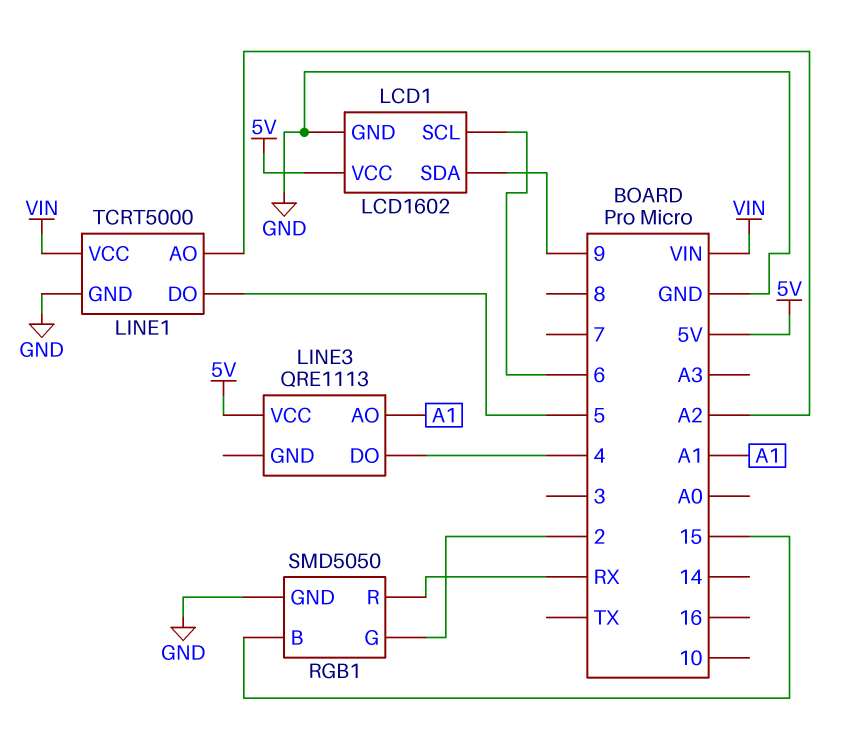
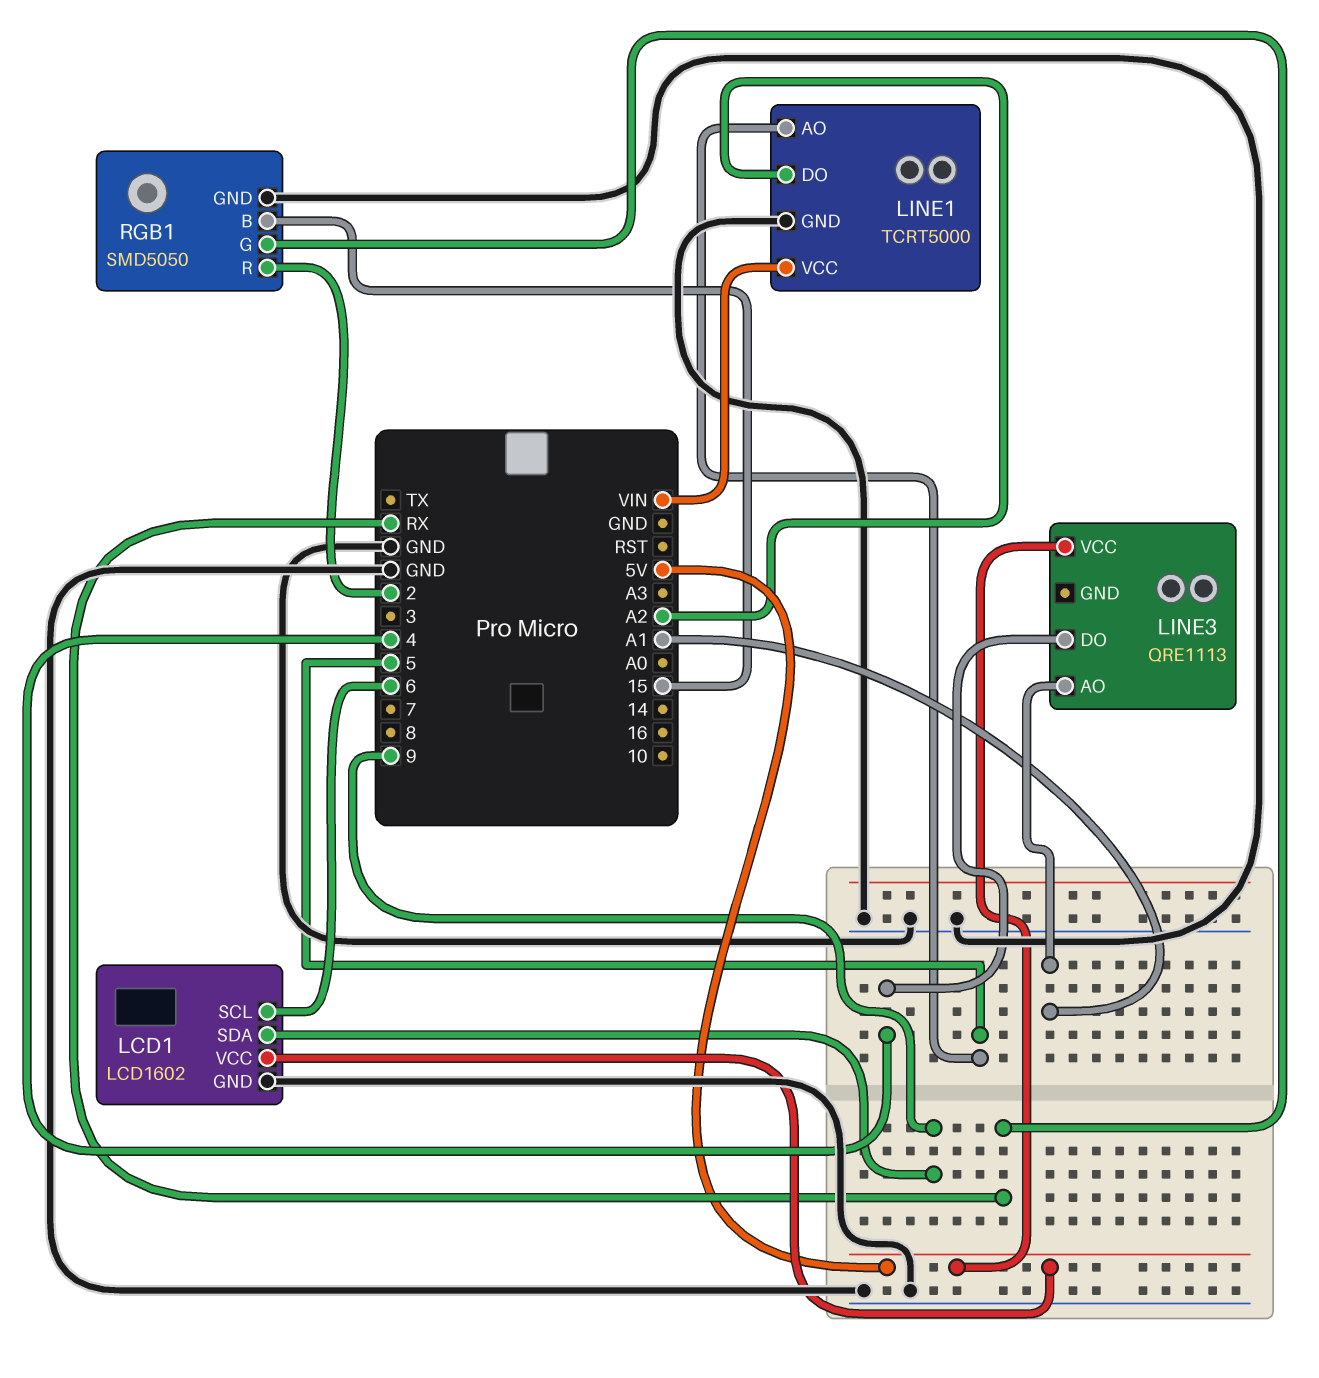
LINE1 pin AO: A2 -> 5
LINE1 pin DO: 5 -> A2
RGB1 pin G: 2 -> RX
RGB1 pin R: RX -> 2

